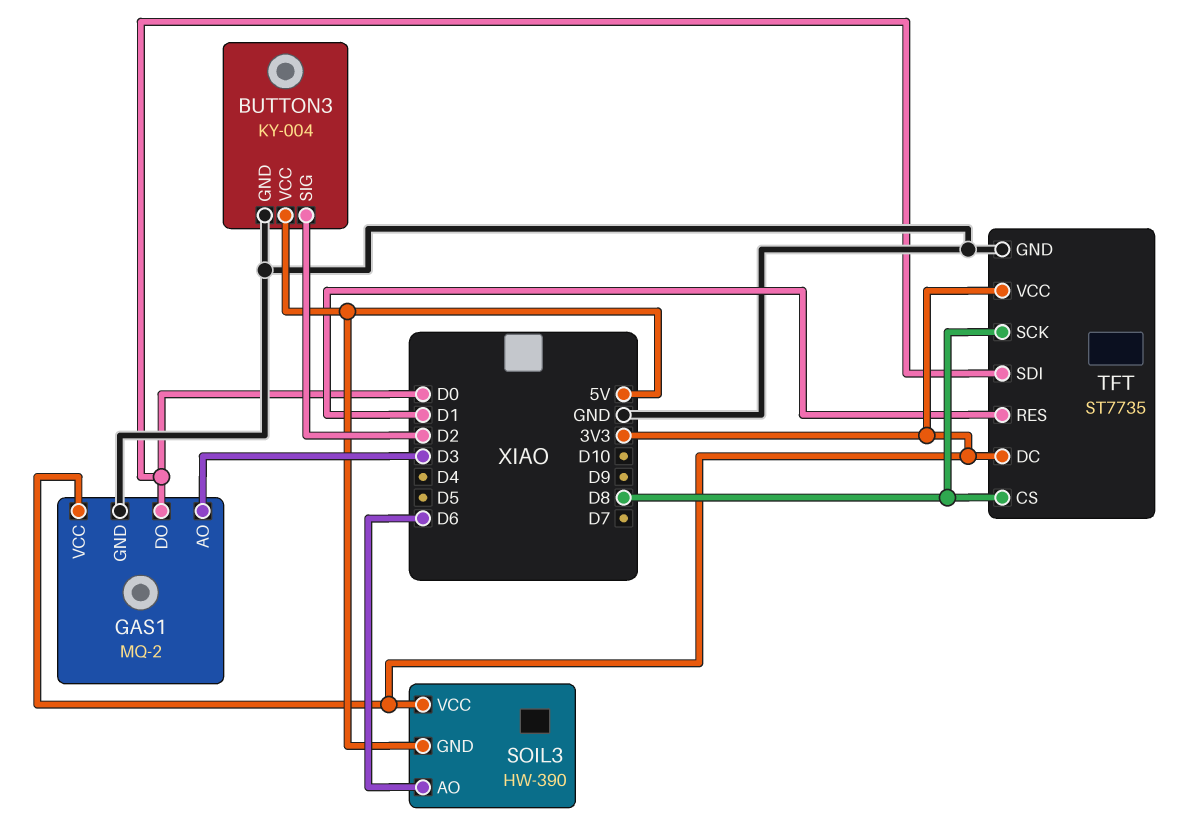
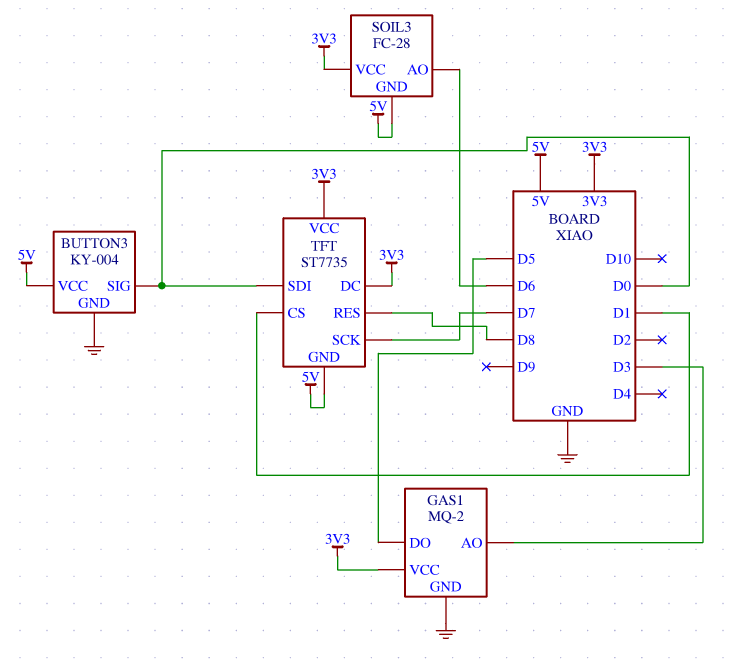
BUTTON3 pin SIG: D2 -> D0
GAS1 pin DO: D0 -> D5
SOIL3: HW-390 -> FC-28
TFT pin CS: D8 -> D1
TFT pin GND: GND -> 5V
TFT pin RES: D1 -> D8
TFT pin SCK: D8 -> D7

